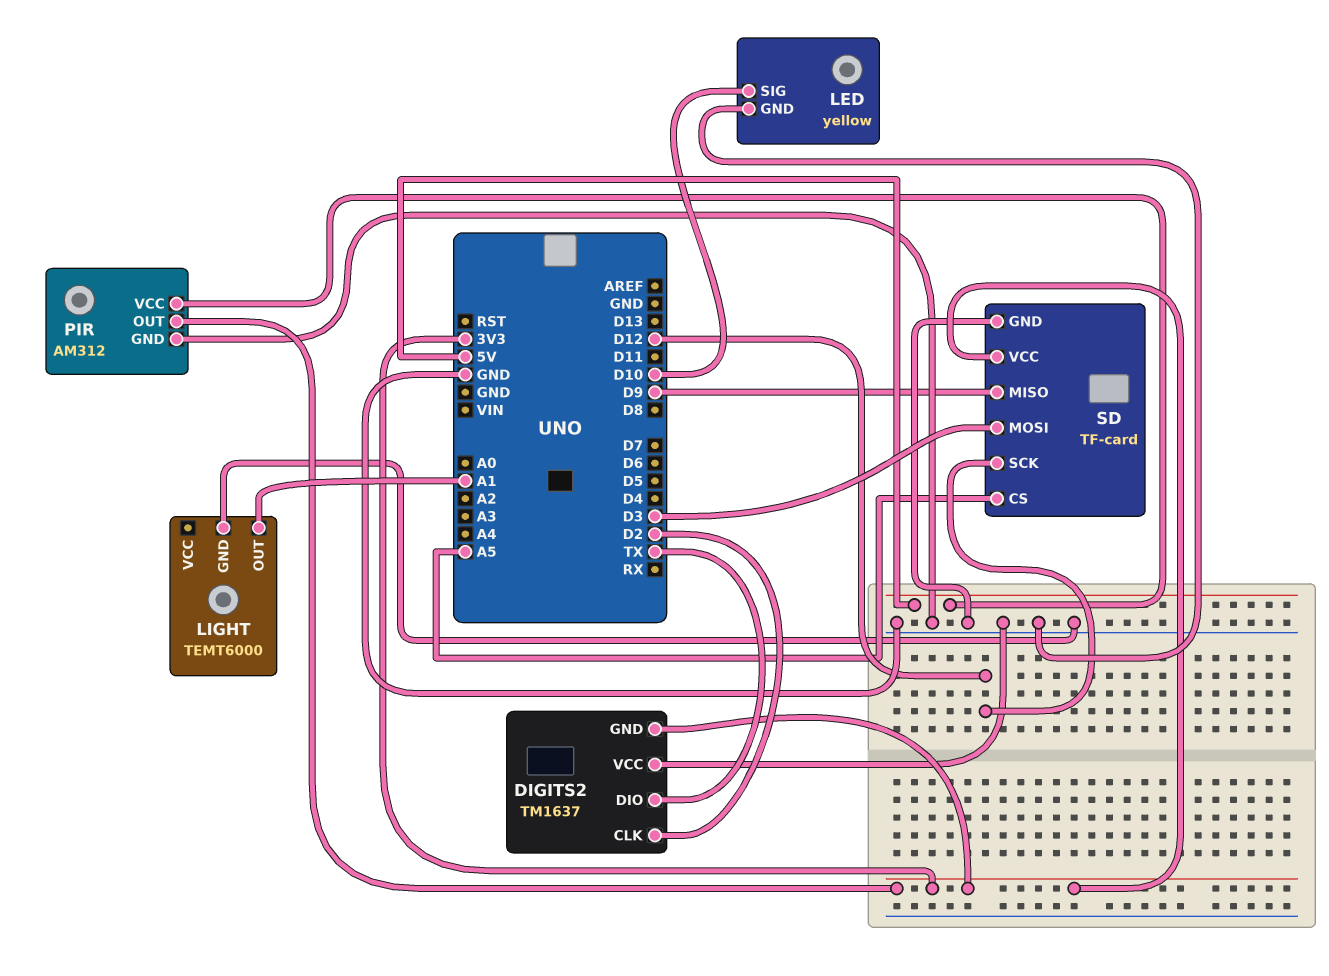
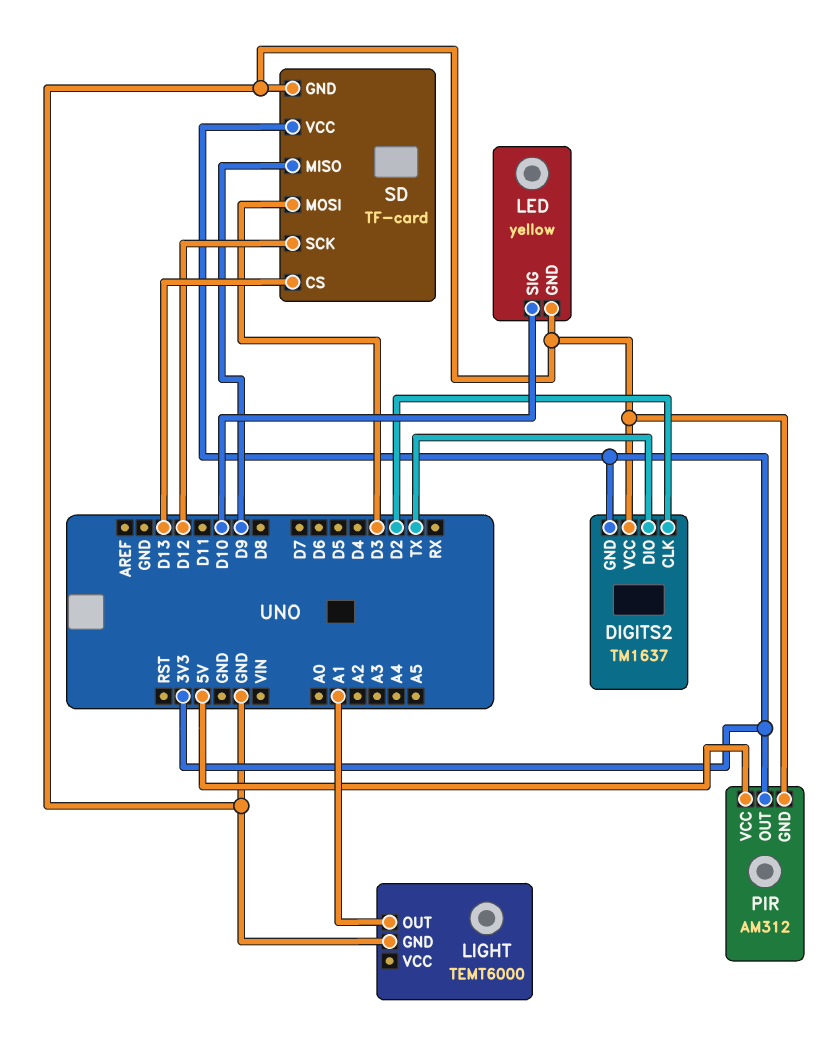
SD pin CS: A5 -> D13

